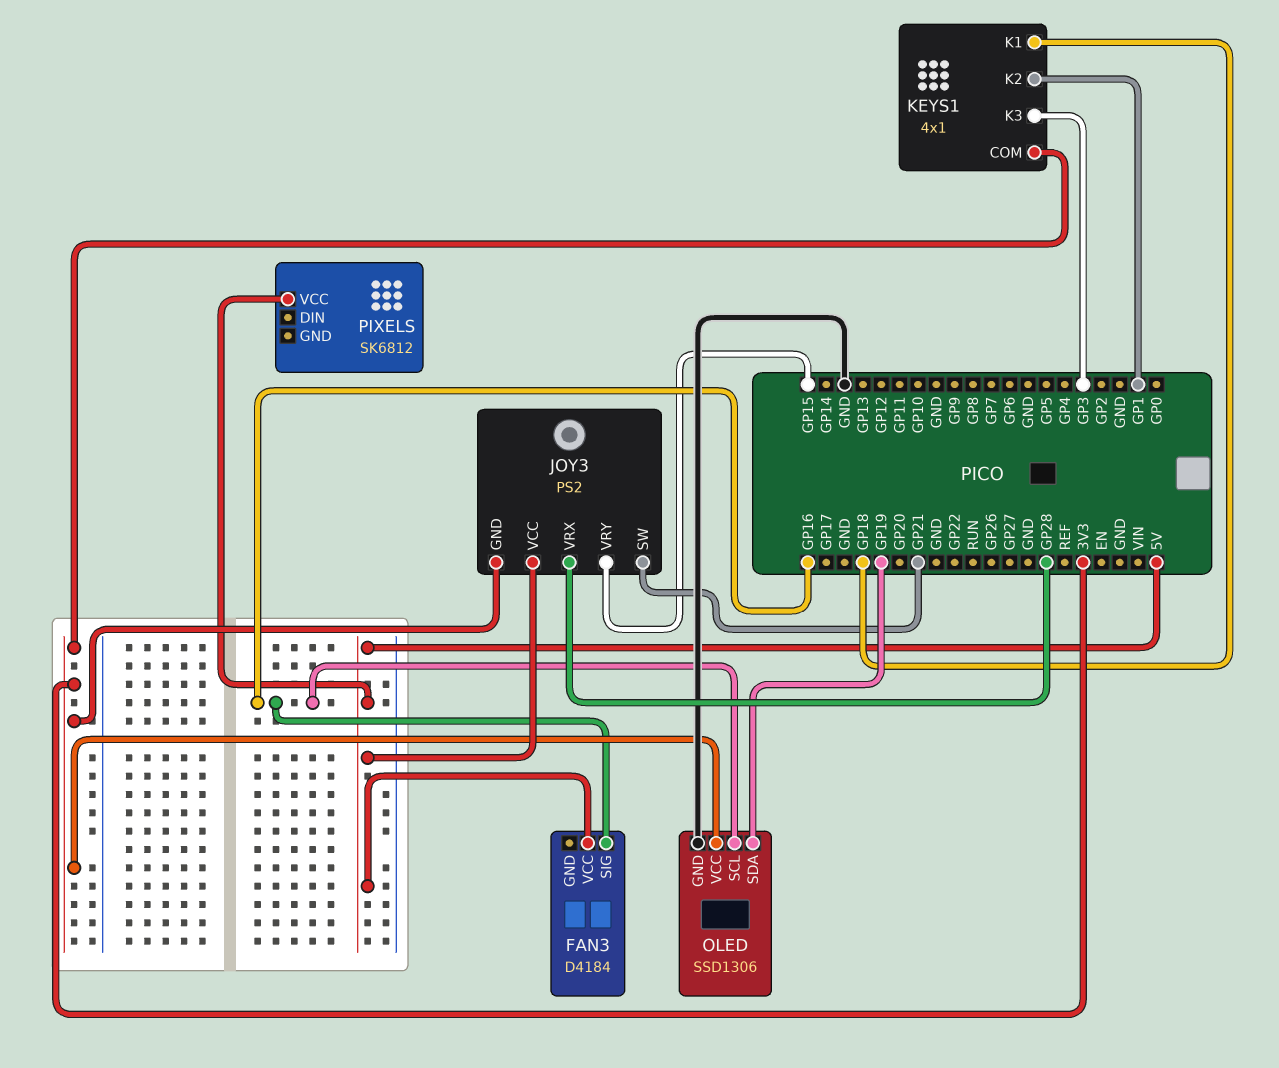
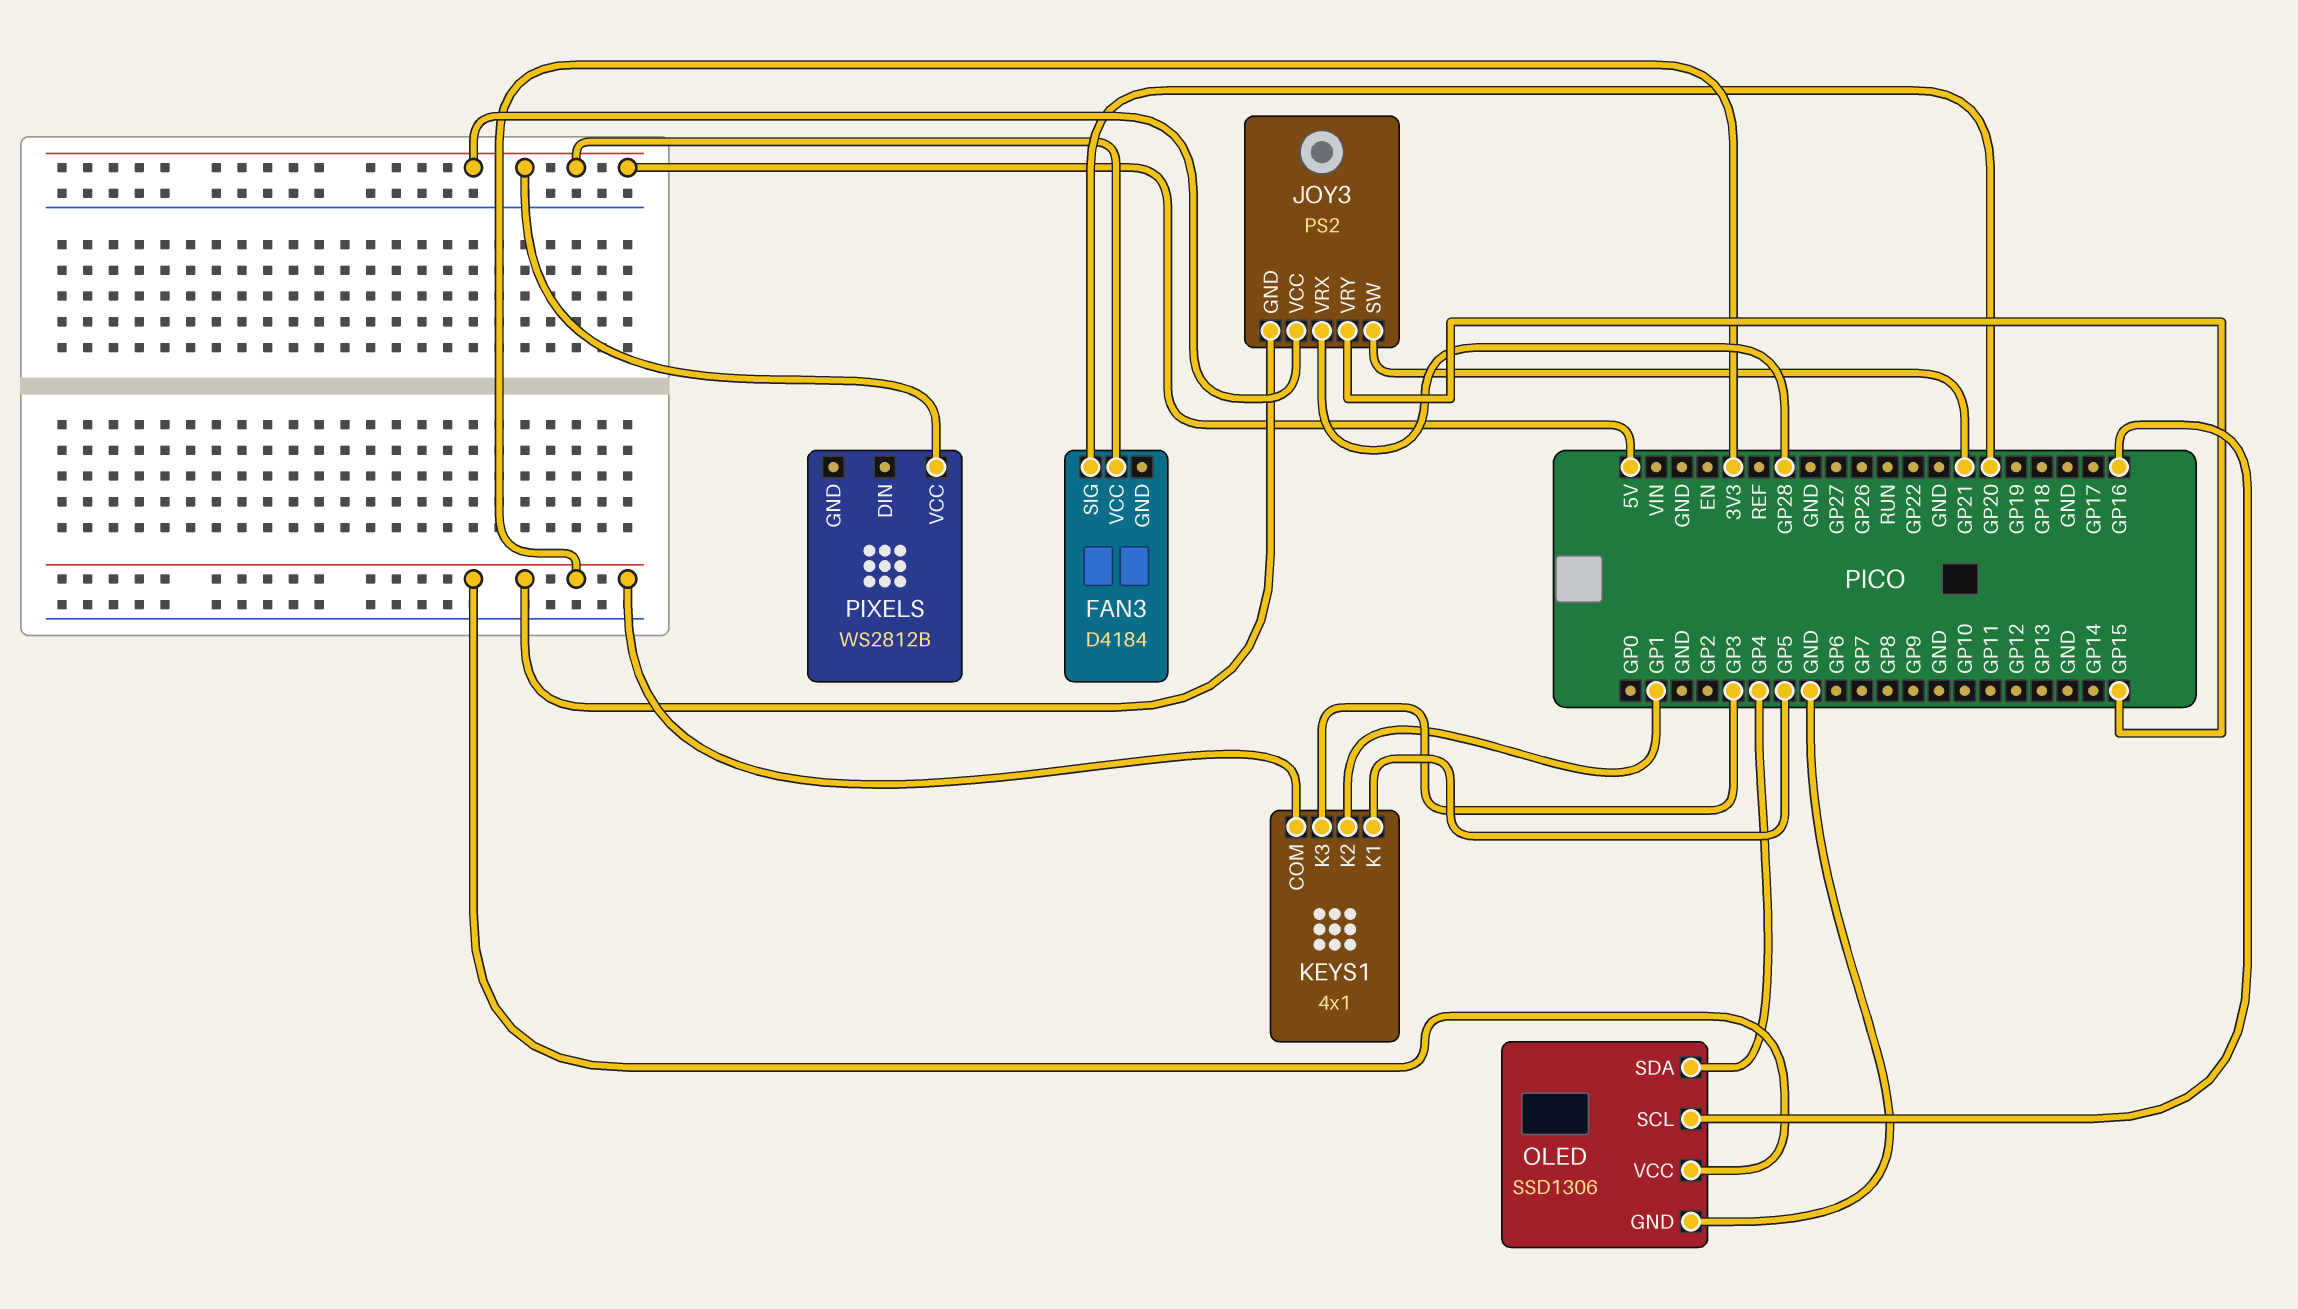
FAN3 pin SIG: GP16 -> GP20
KEYS1 pin K1: GP18 -> GP5
OLED pin SDA: GP19 -> GP4
PIXELS: SK6812 -> WS2812B

